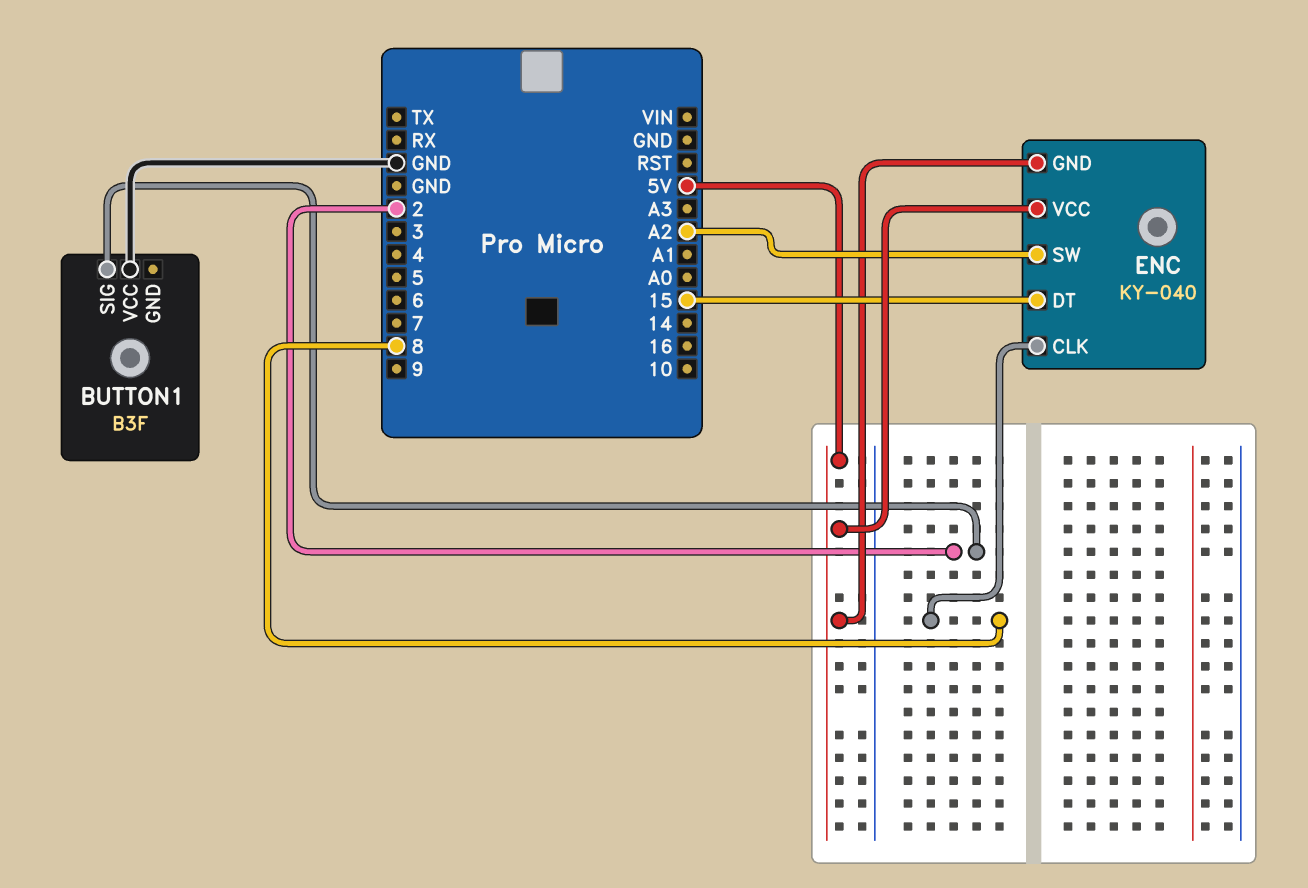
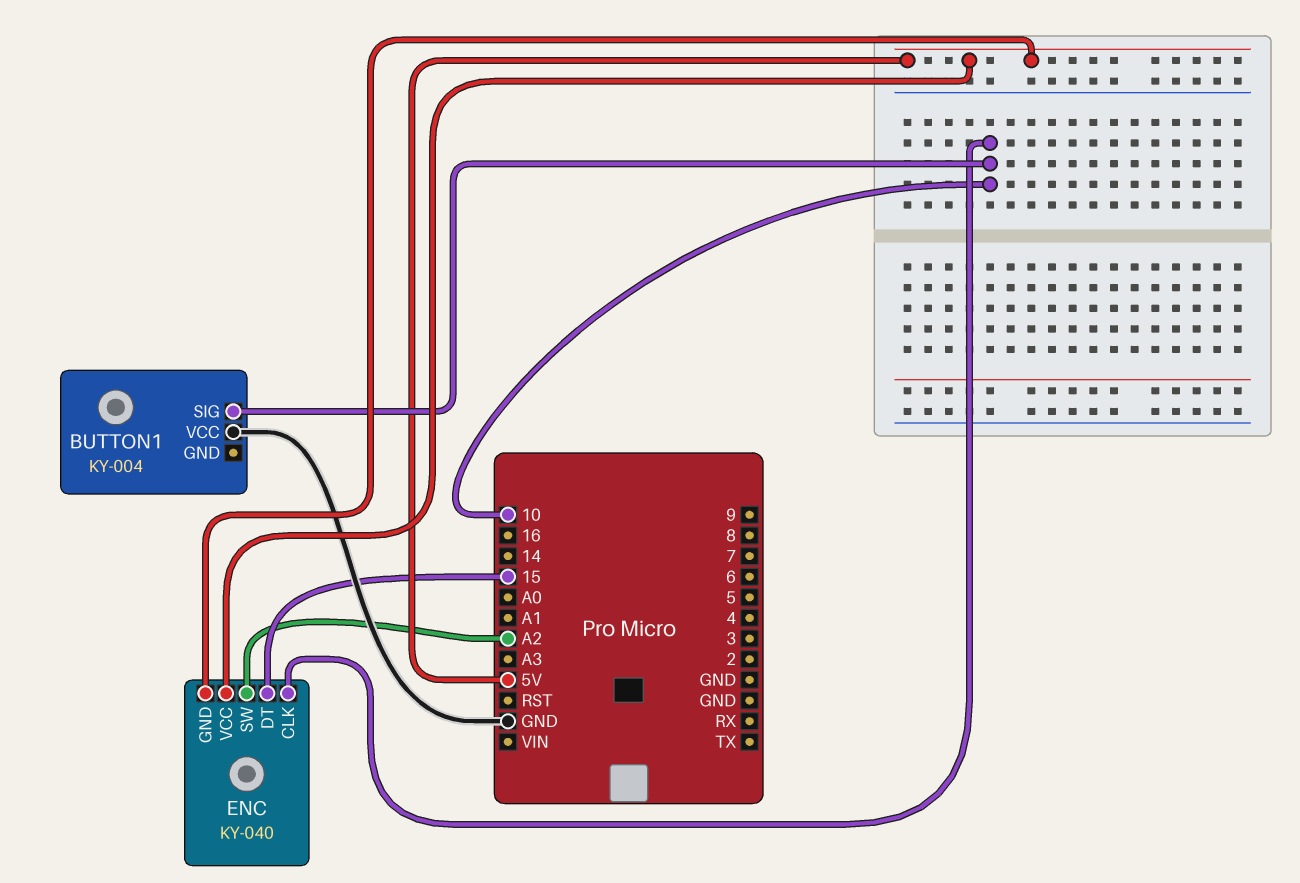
BUTTON1: B3F -> KY-004
BUTTON1 pin SIG: 2 -> 10
ENC pin CLK: 8 -> 10

